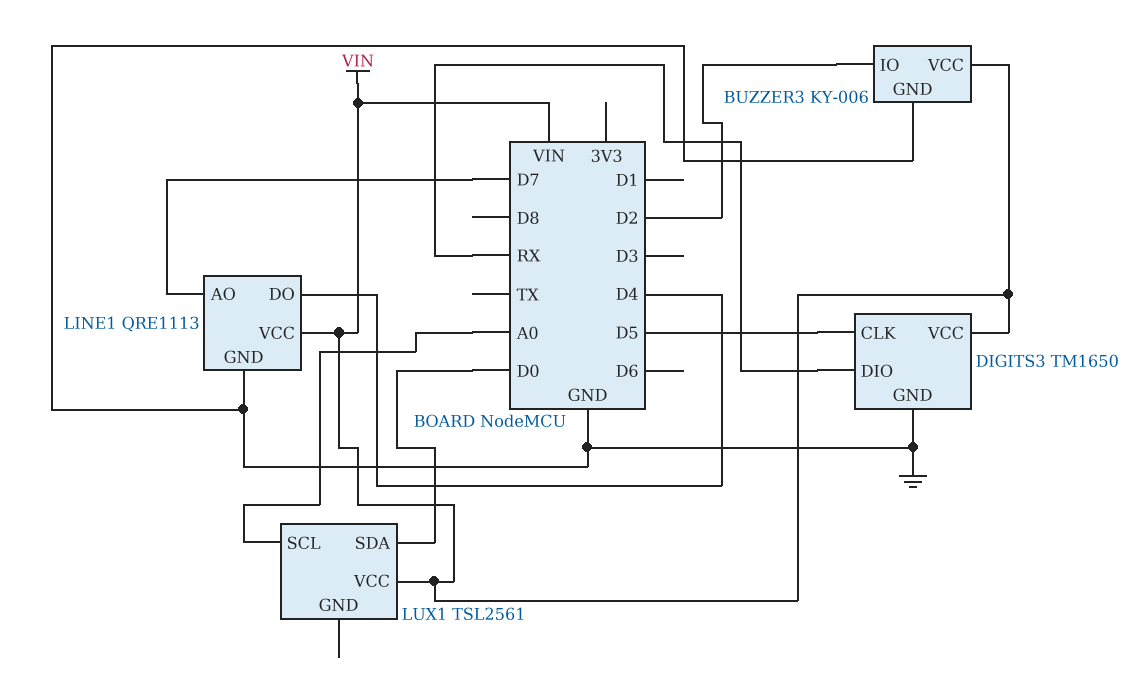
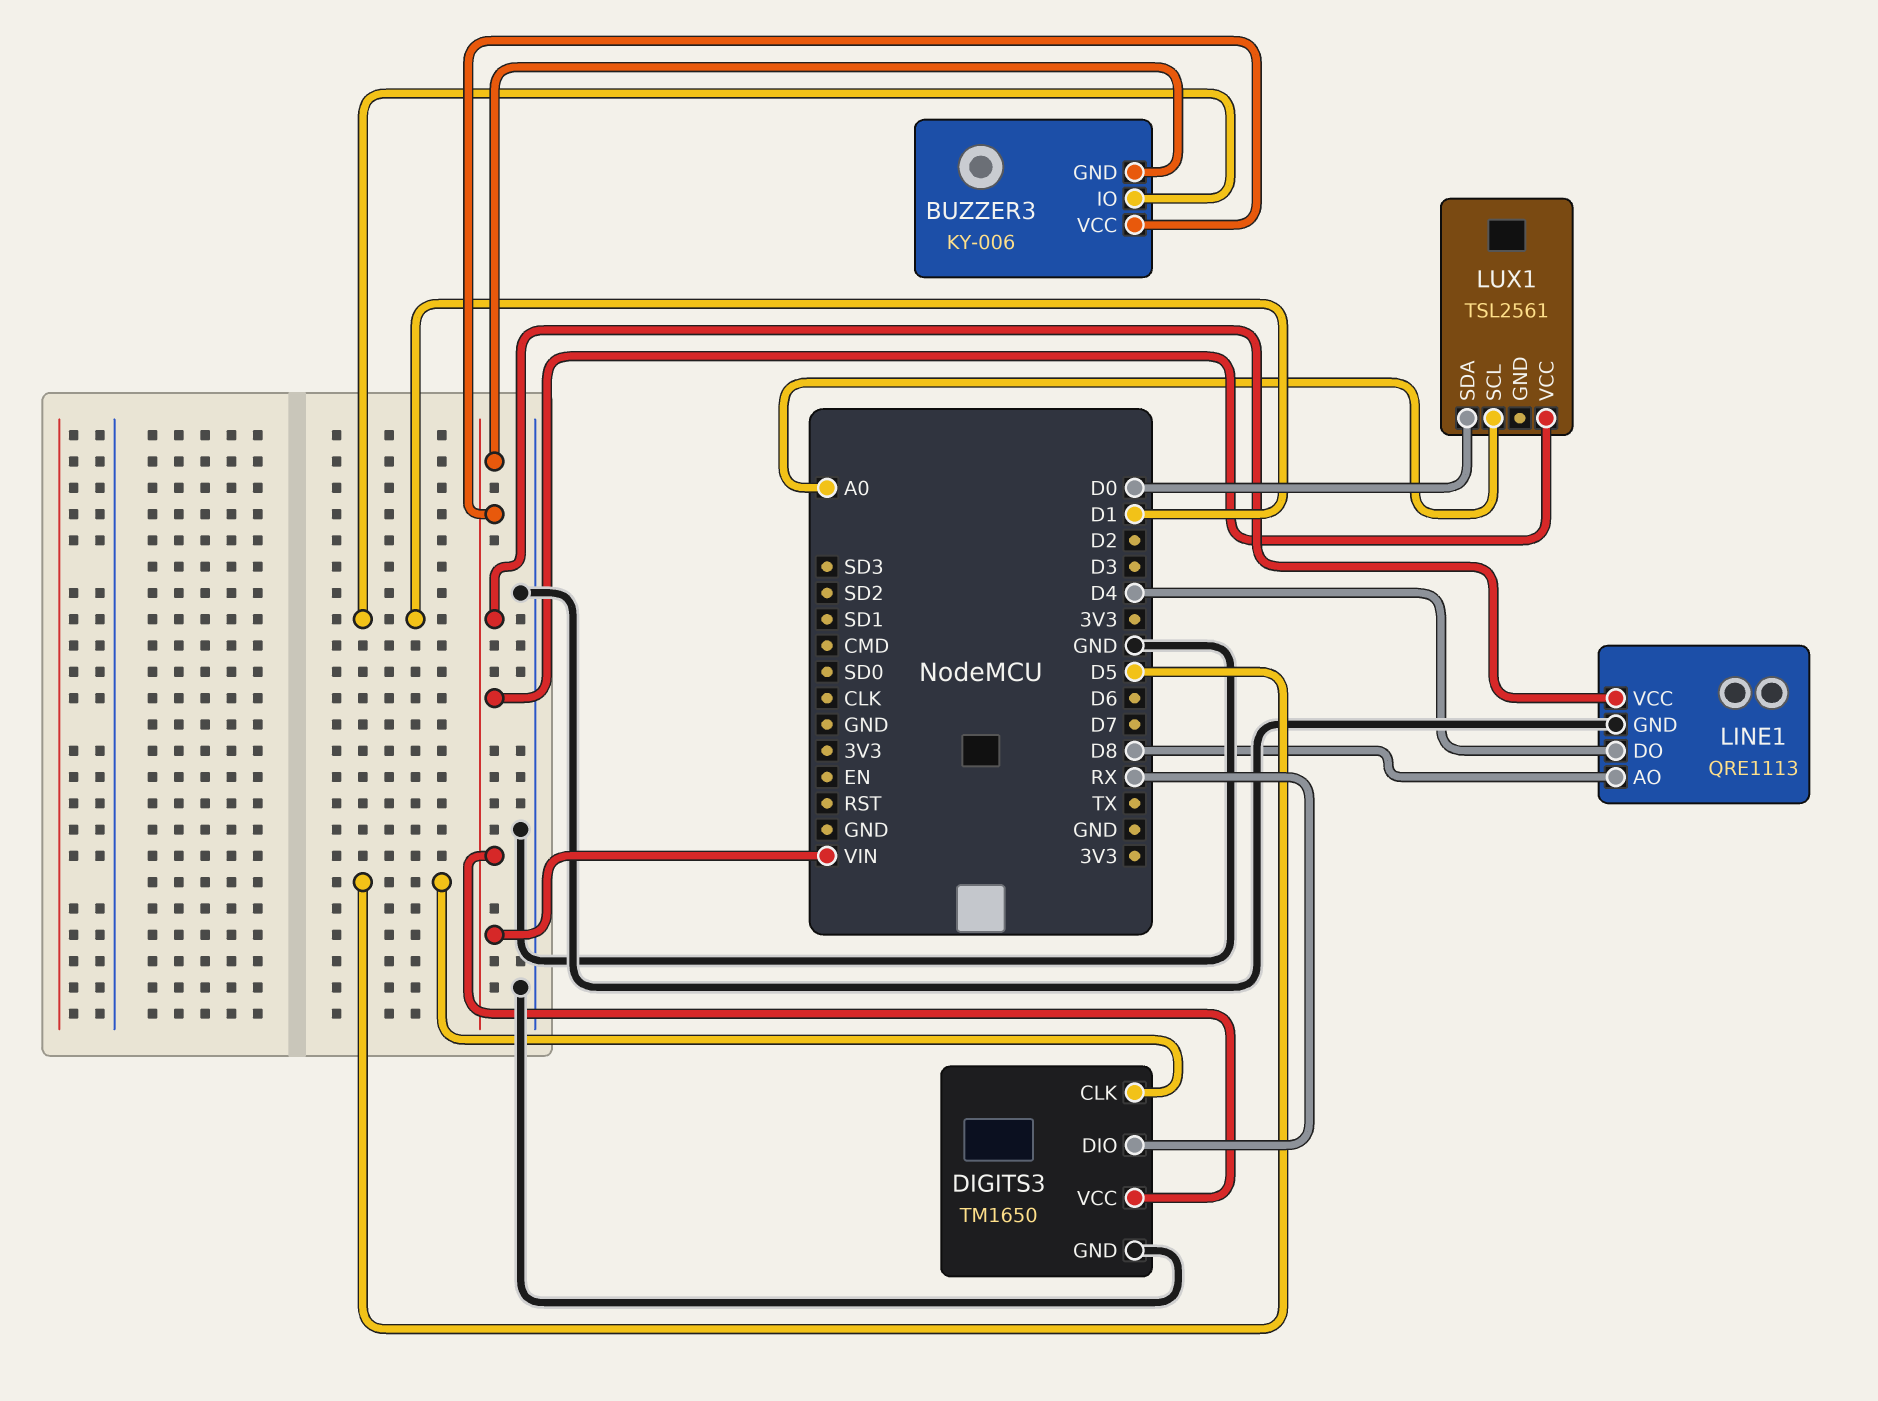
BUZZER3 pin GND: GND -> VIN
BUZZER3 pin IO: D2 -> D1
LINE1 pin AO: D7 -> D8

